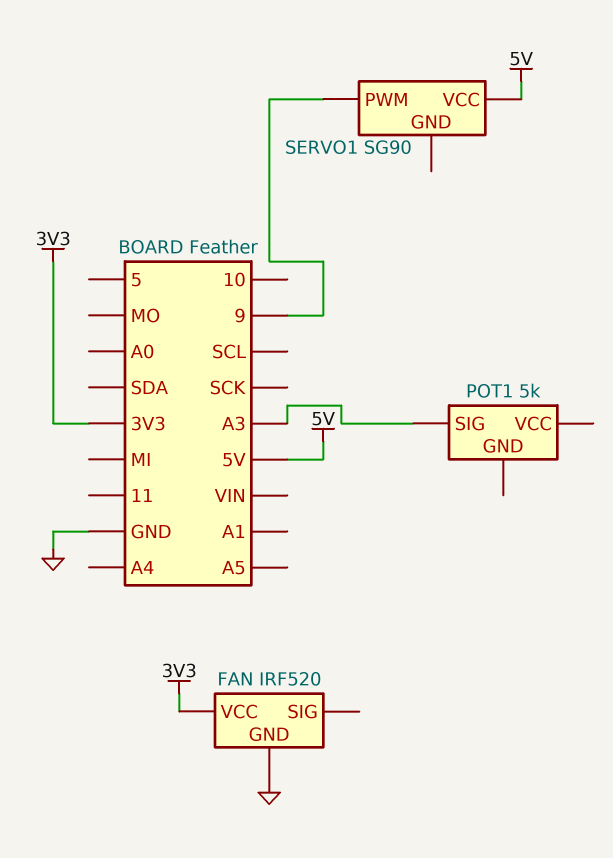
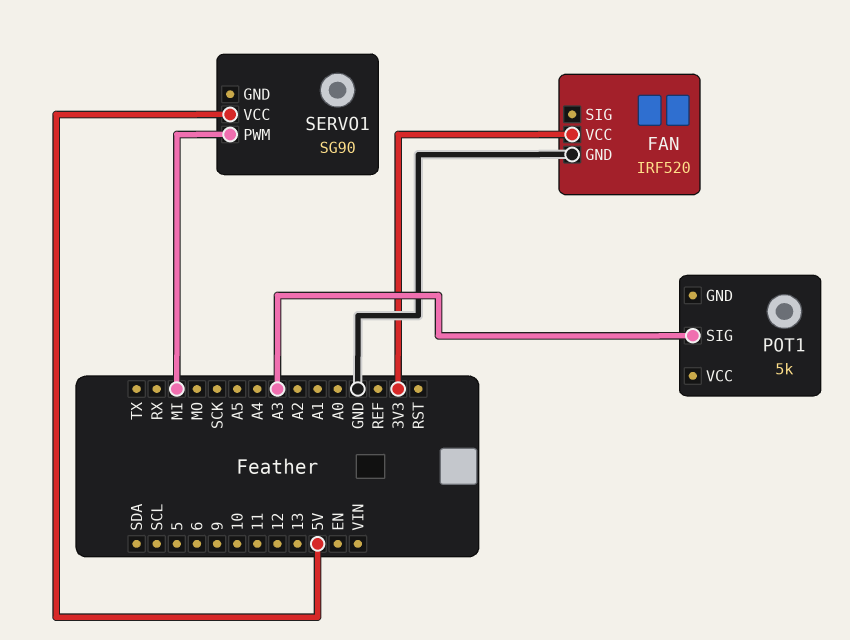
SERVO1 pin PWM: 9 -> MI

